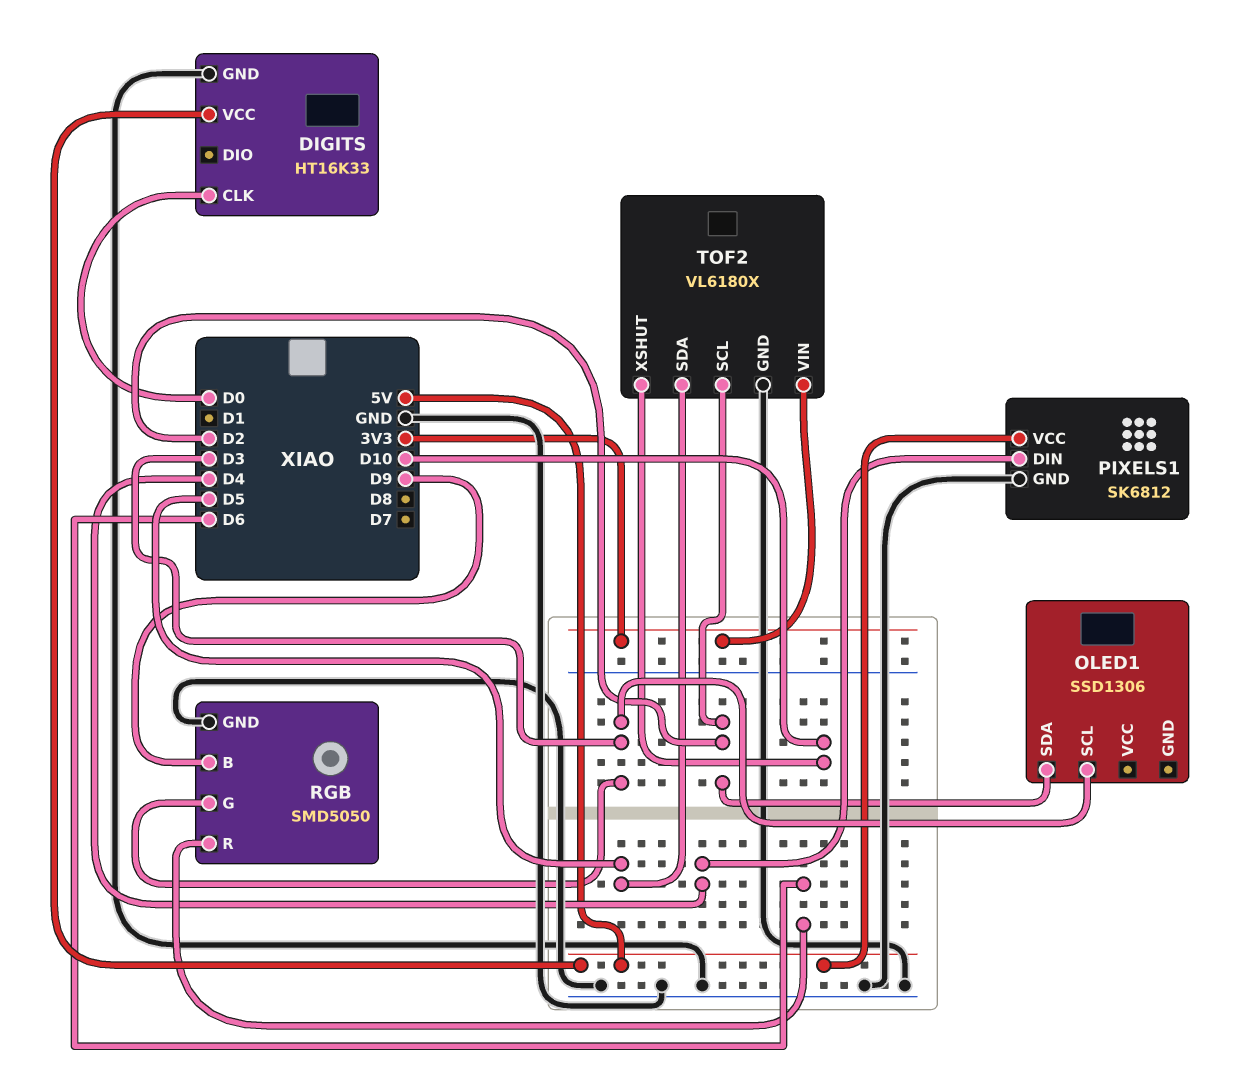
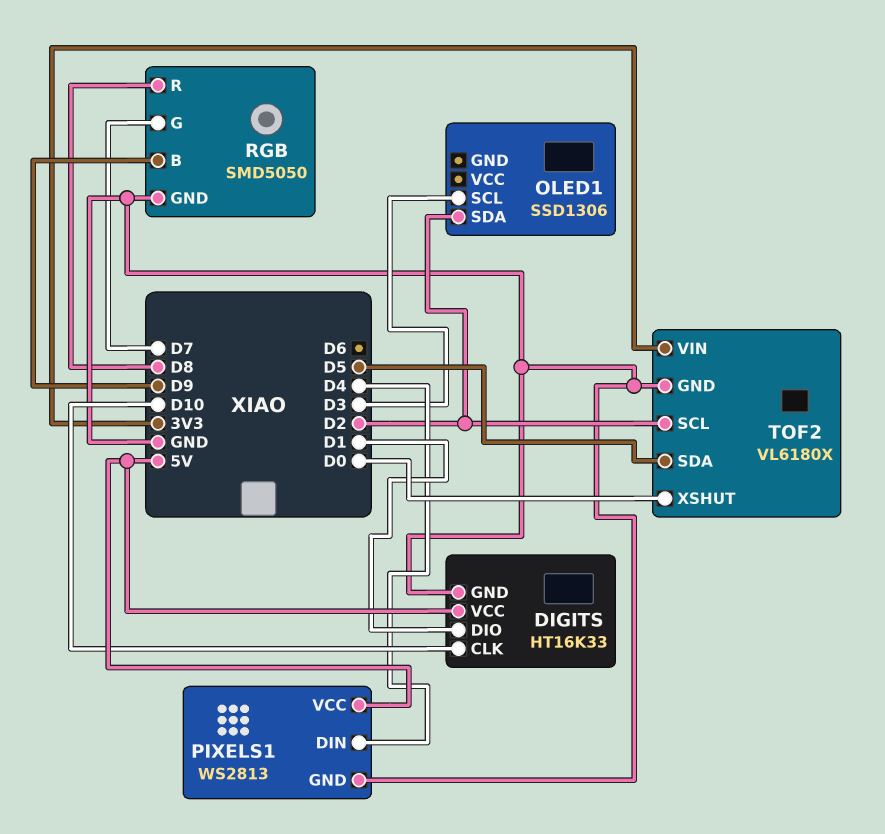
DIGITS pin CLK: D0 -> D10
DIGITS pin DIO: none -> D1
PIXELS1: SK6812 -> WS2813
RGB pin G: D3 -> D7
RGB pin R: D6 -> D8
TOF2 pin XSHUT: D10 -> D0

